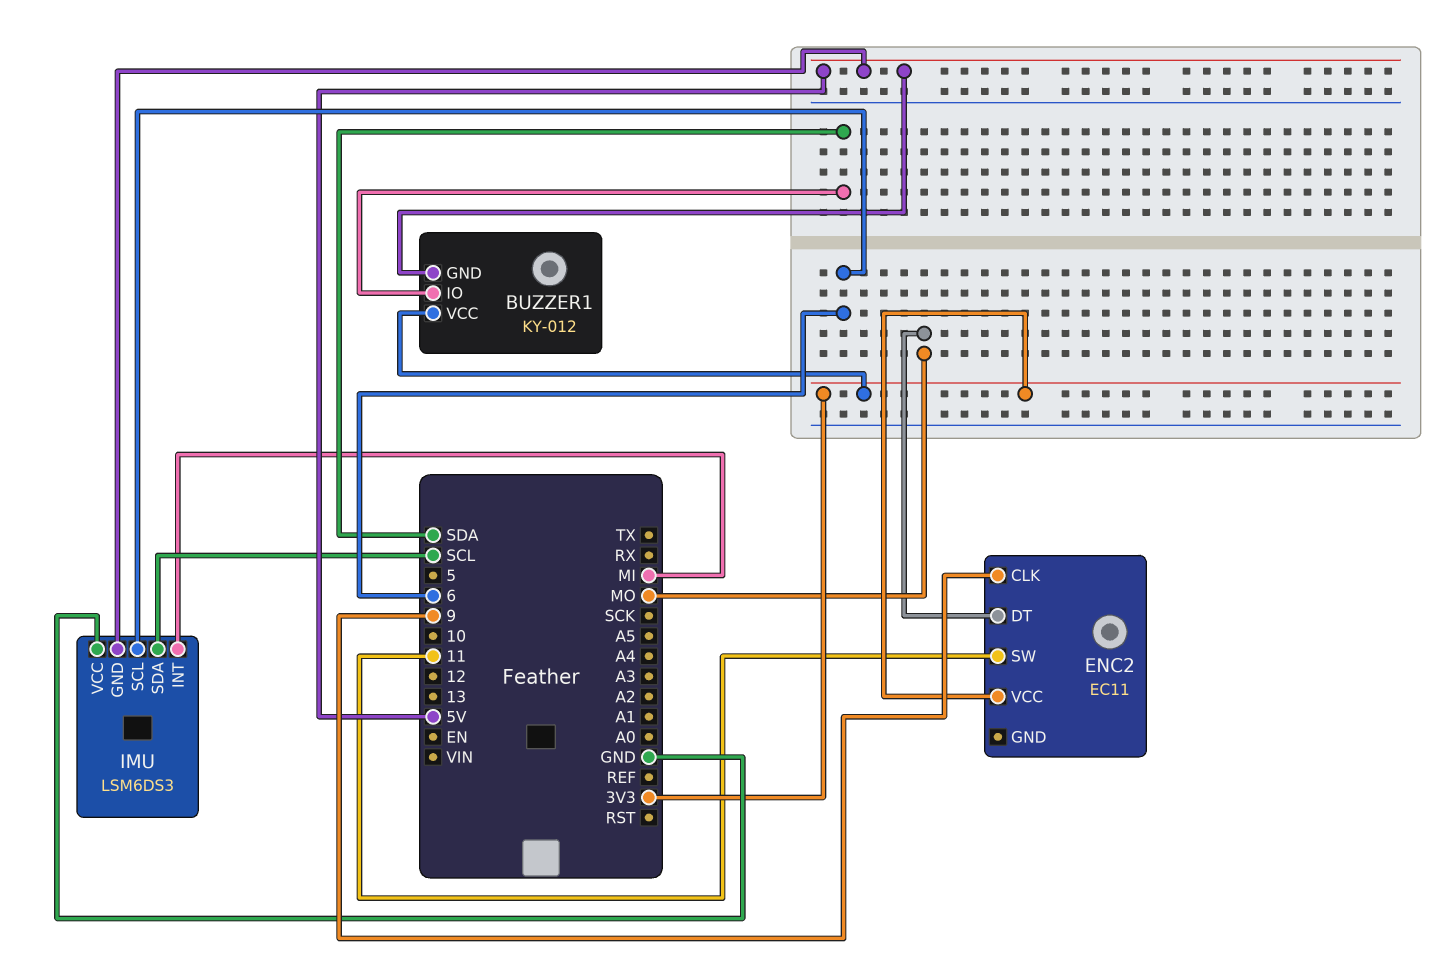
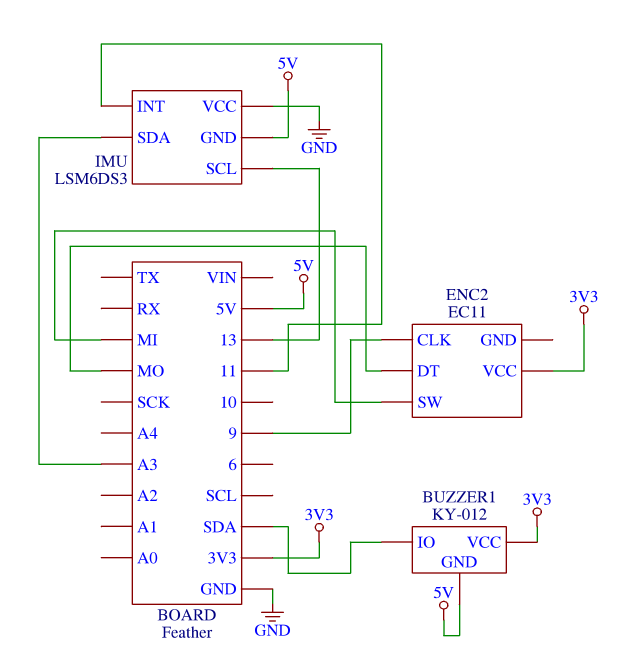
ENC2 pin SW: 11 -> MI
IMU pin INT: MI -> 11
IMU pin SCL: 6 -> 13
IMU pin SDA: SCL -> A3

